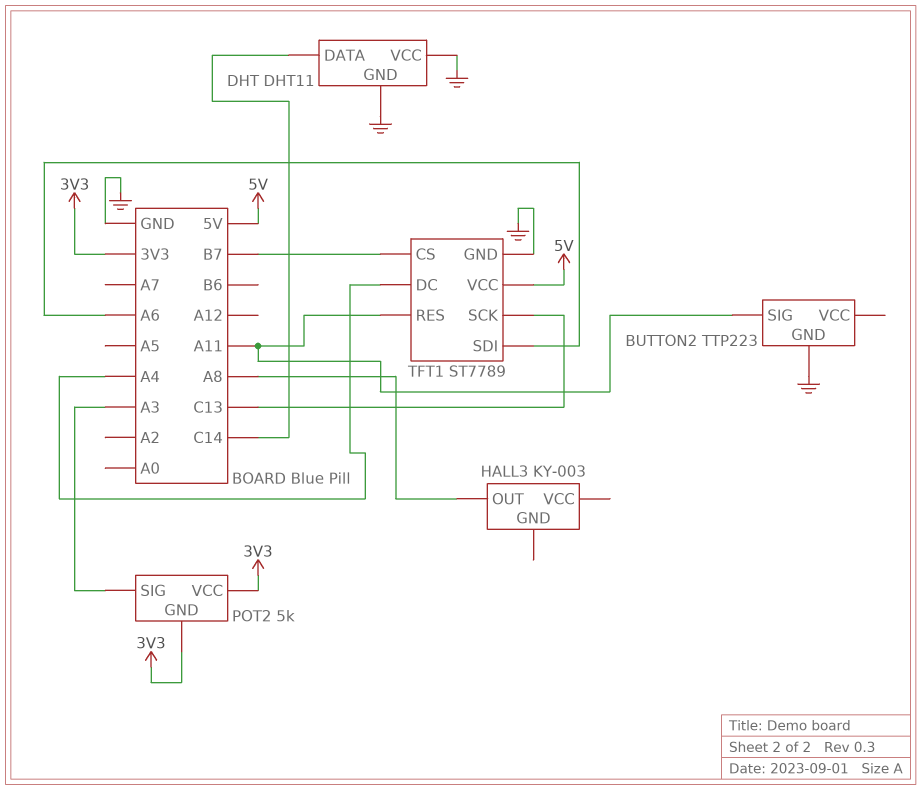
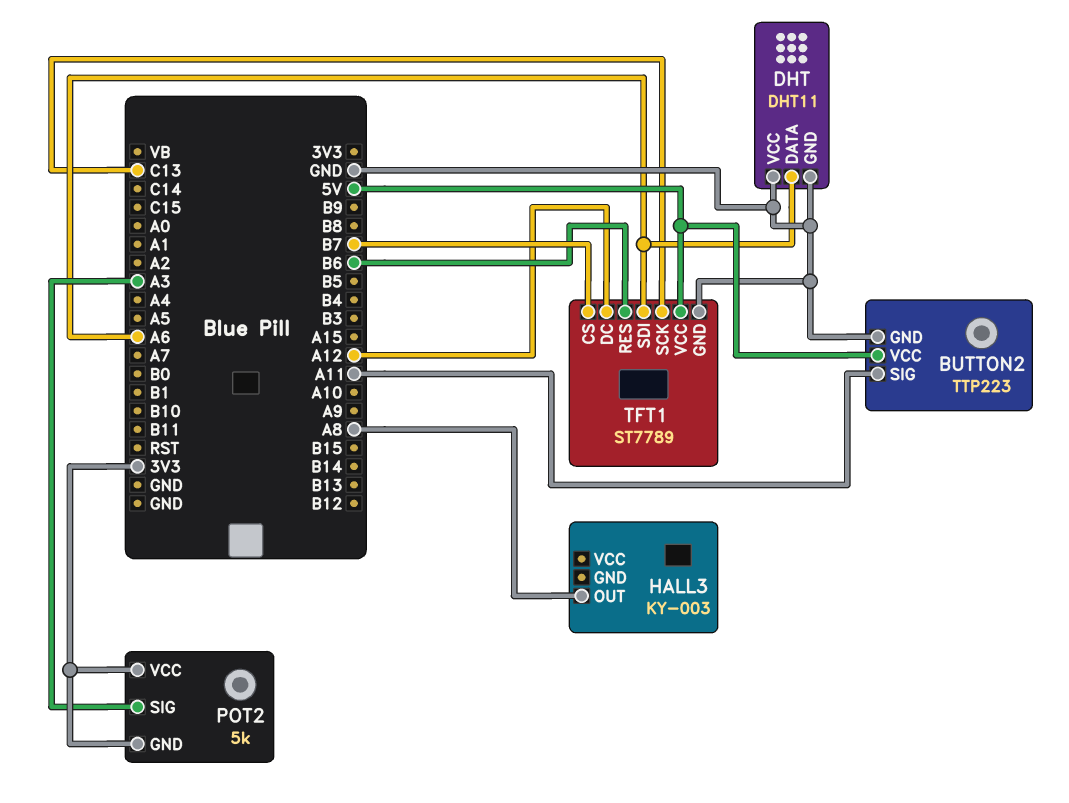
BUTTON2 pin VCC: none -> 5V
DHT pin DATA: C14 -> A6
TFT1 pin DC: A4 -> A12
TFT1 pin RES: A11 -> B6

